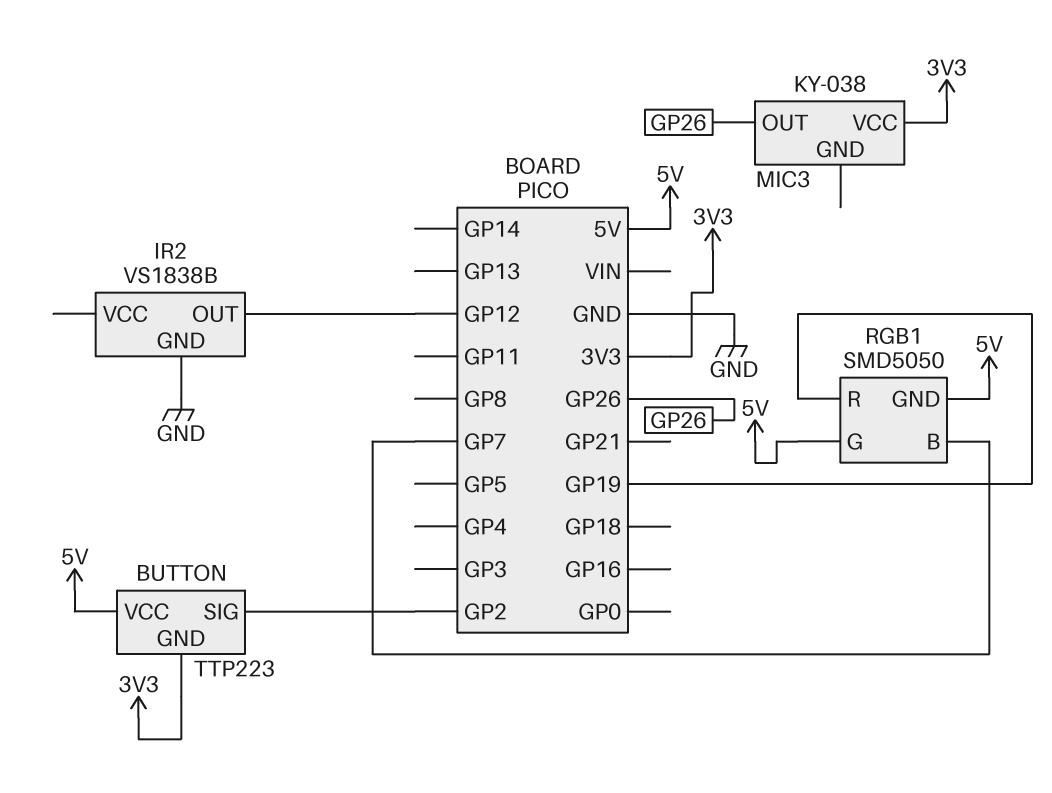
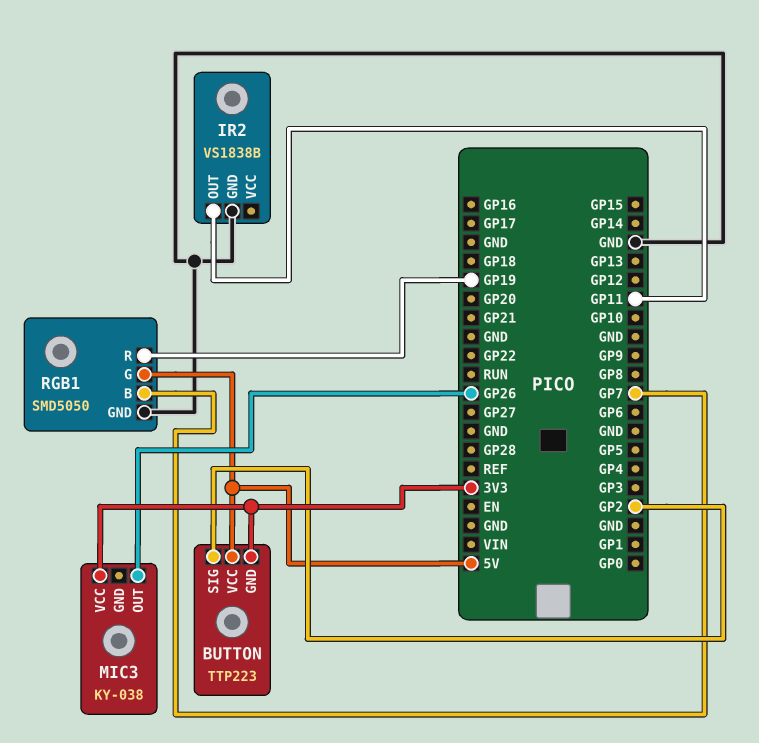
IR2 pin OUT: GP12 -> GP11
RGB1 pin GND: 5V -> GND

